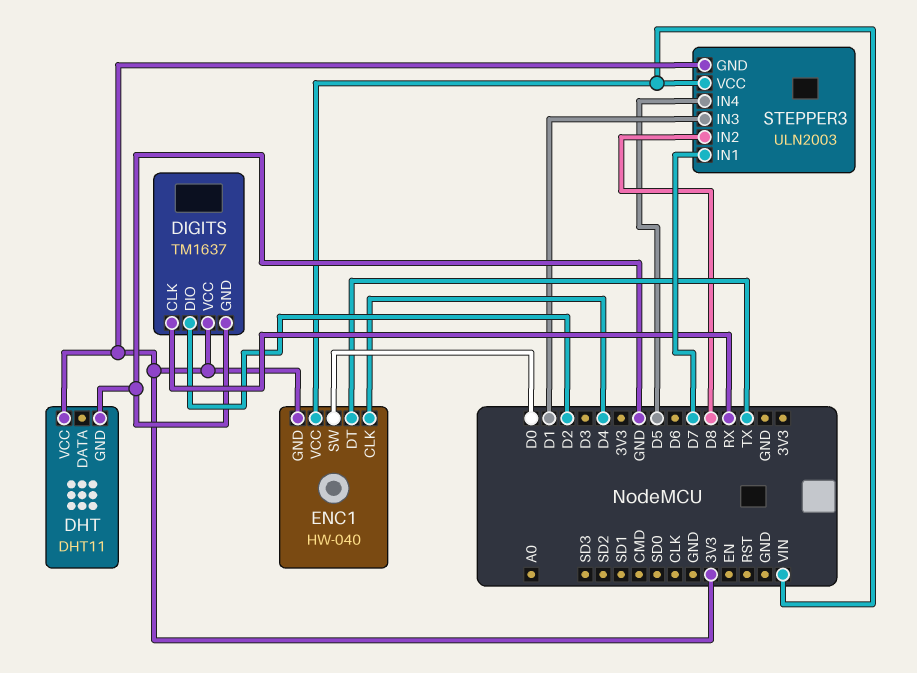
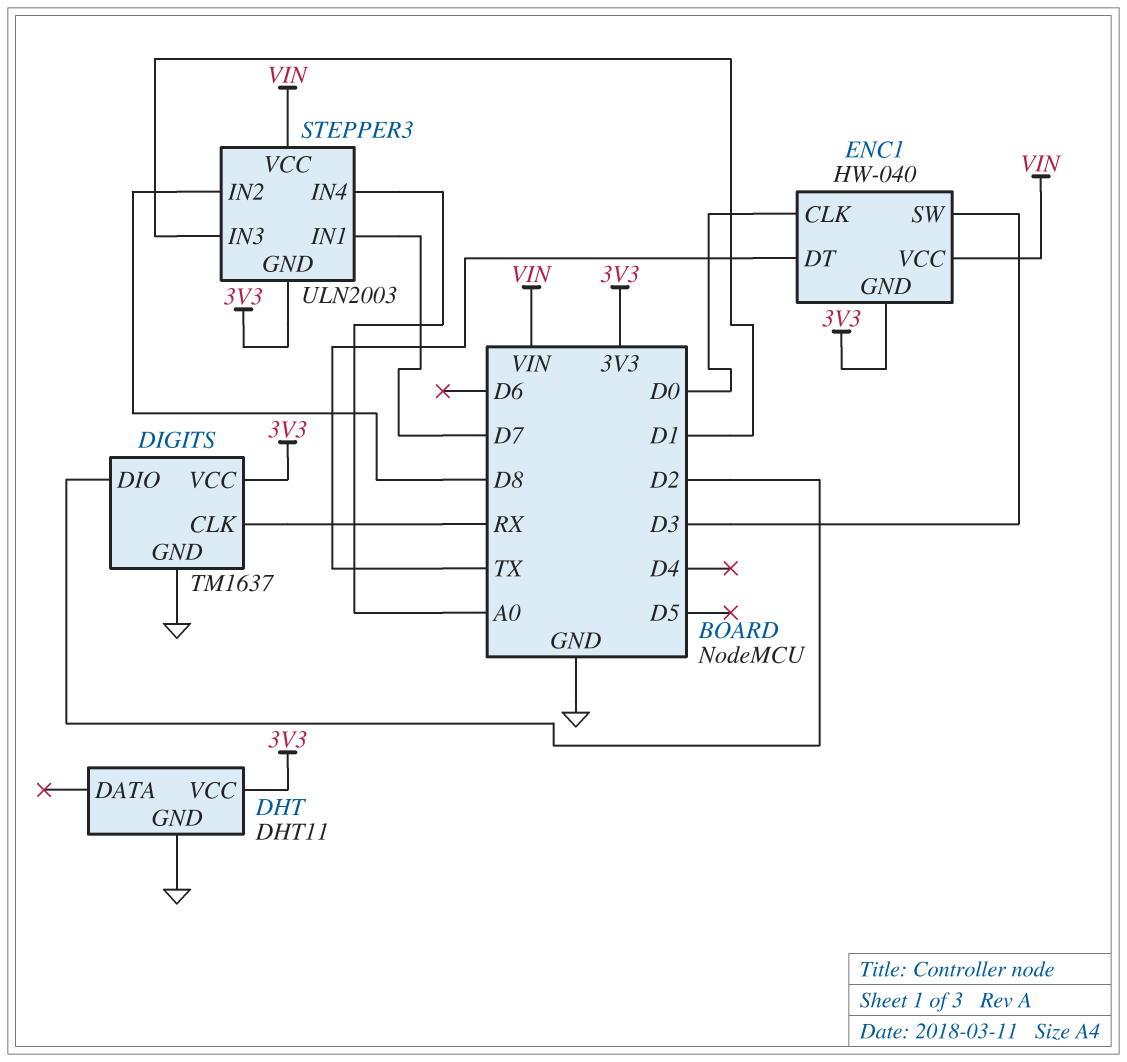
ENC1 pin CLK: D4 -> D0
ENC1 pin SW: D0 -> D3
STEPPER3 pin IN4: D5 -> A0

